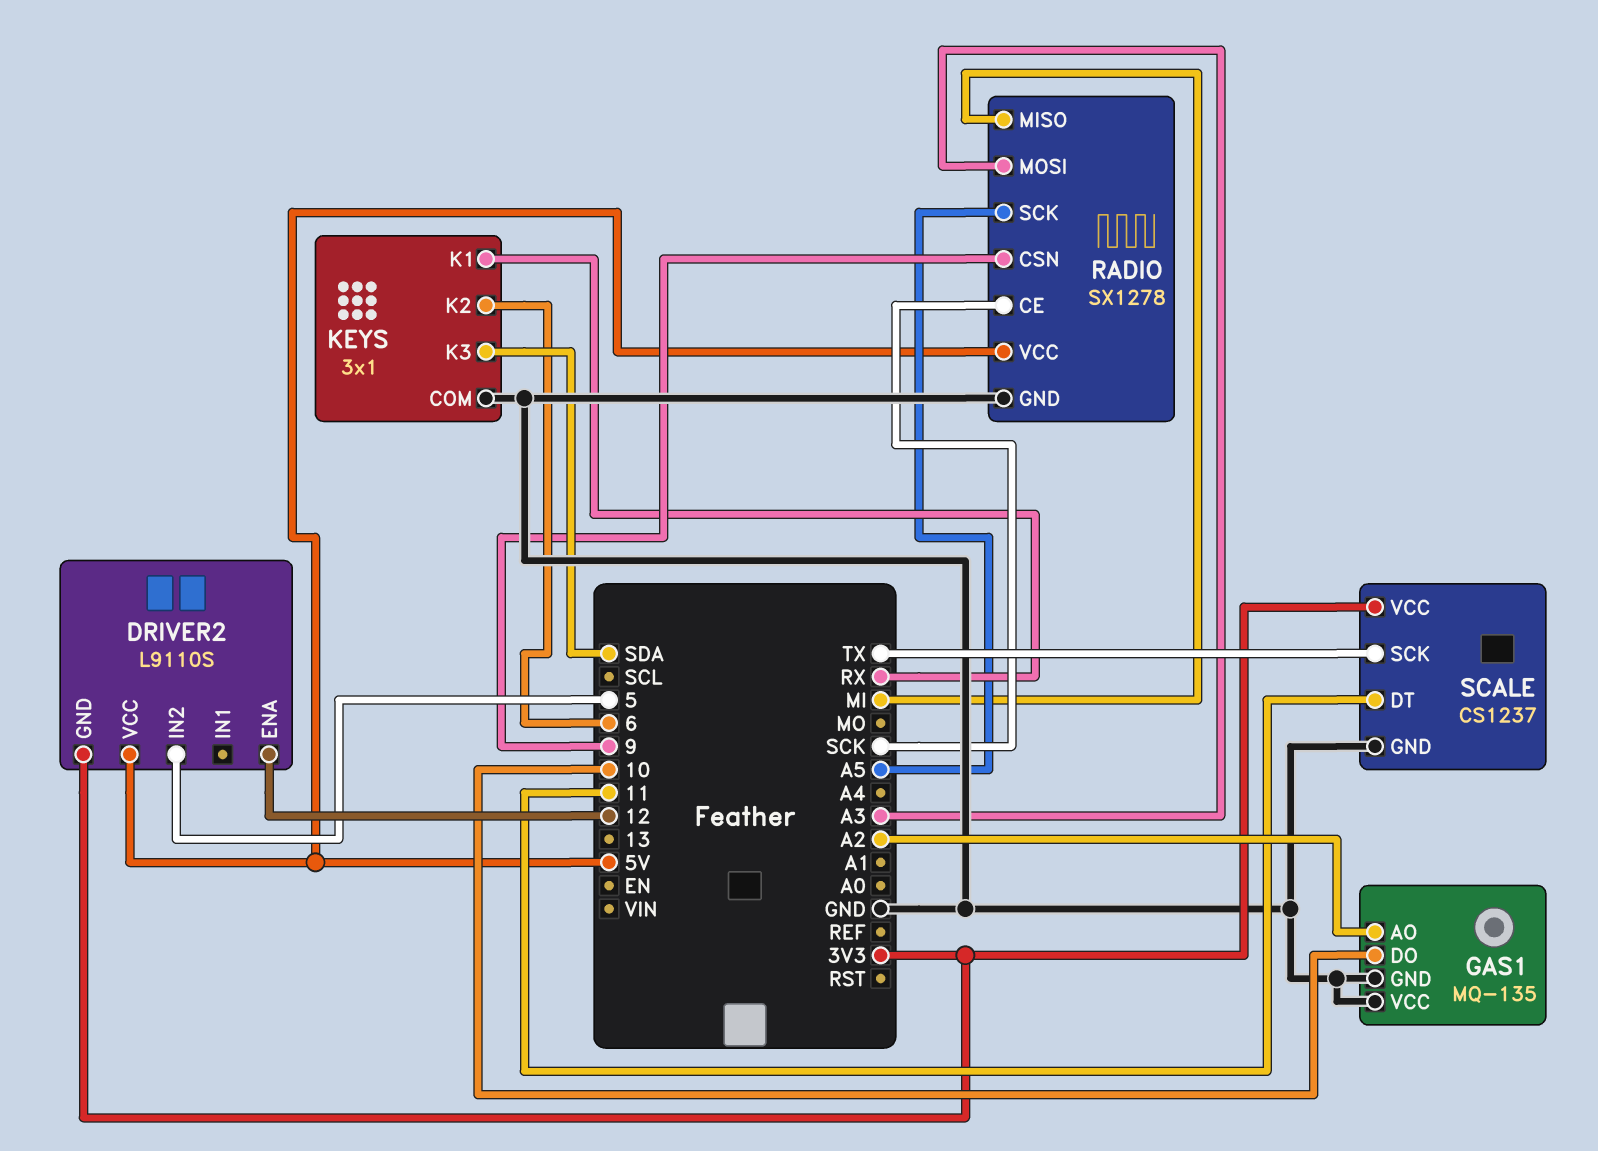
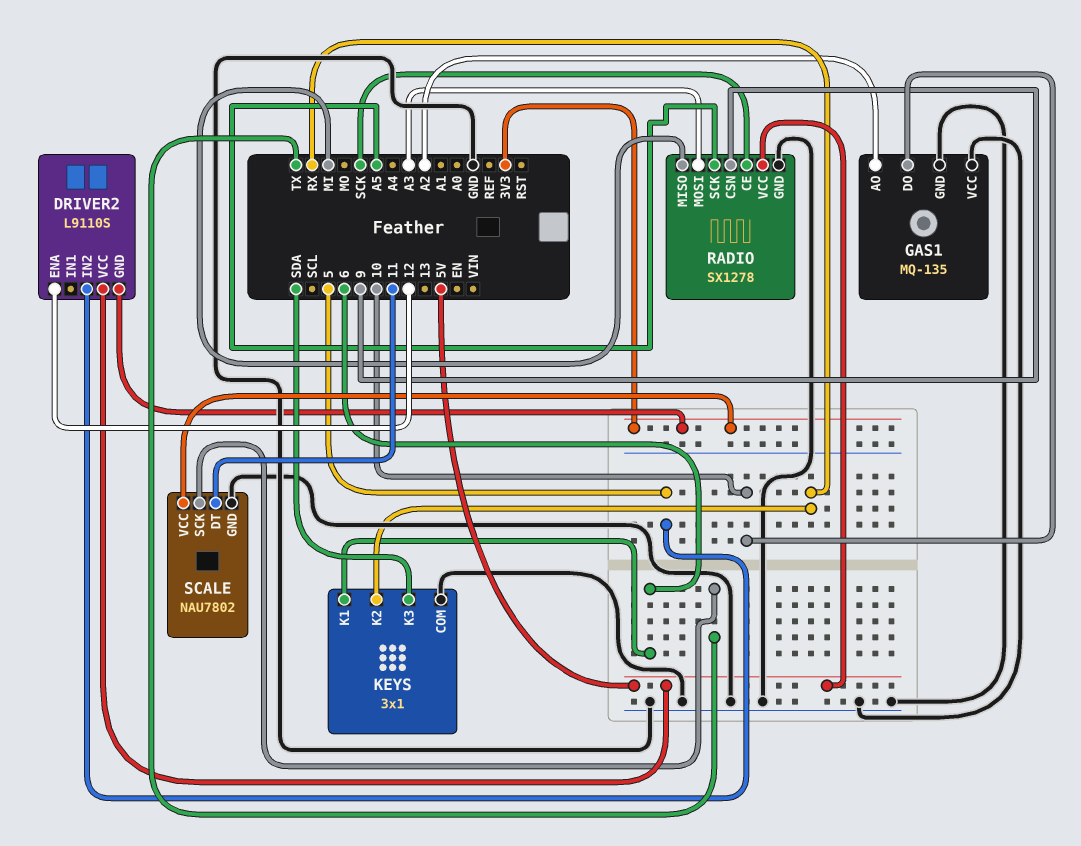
KEYS pin K1: RX -> 6
KEYS pin K2: 6 -> RX
SCALE: CS1237 -> NAU7802

